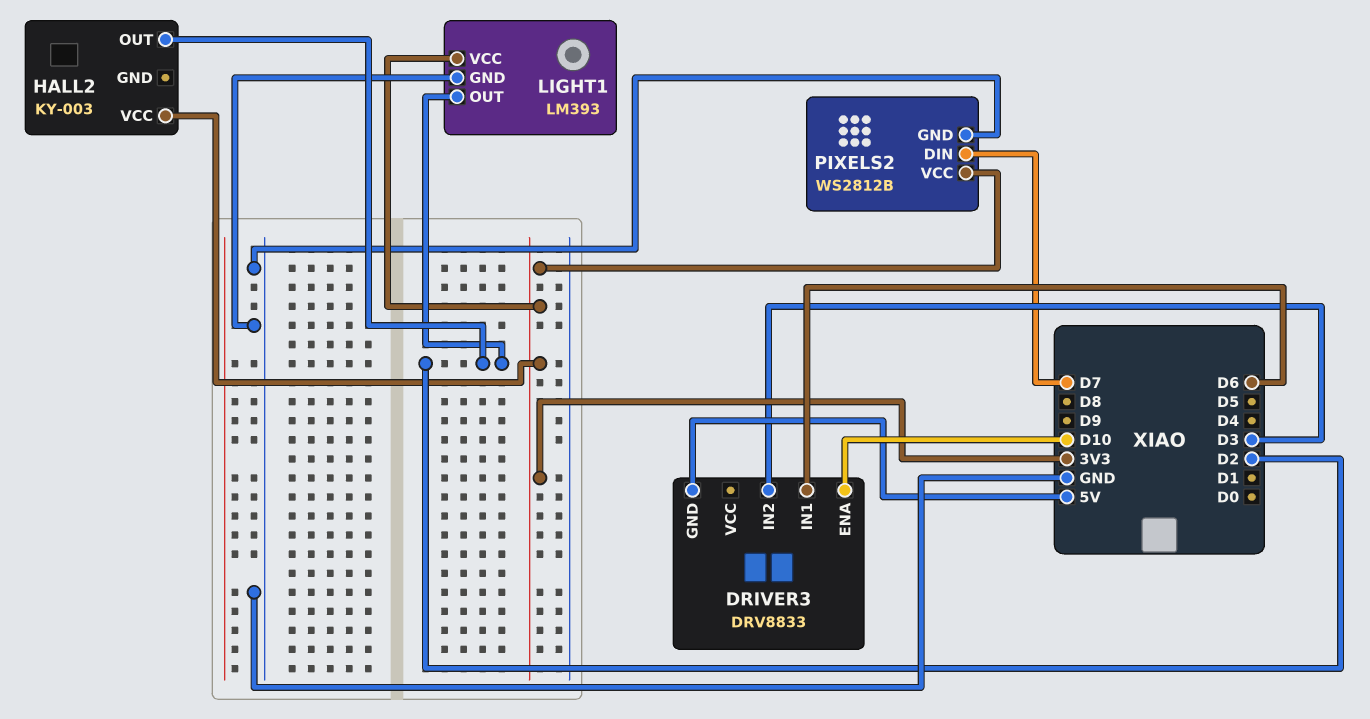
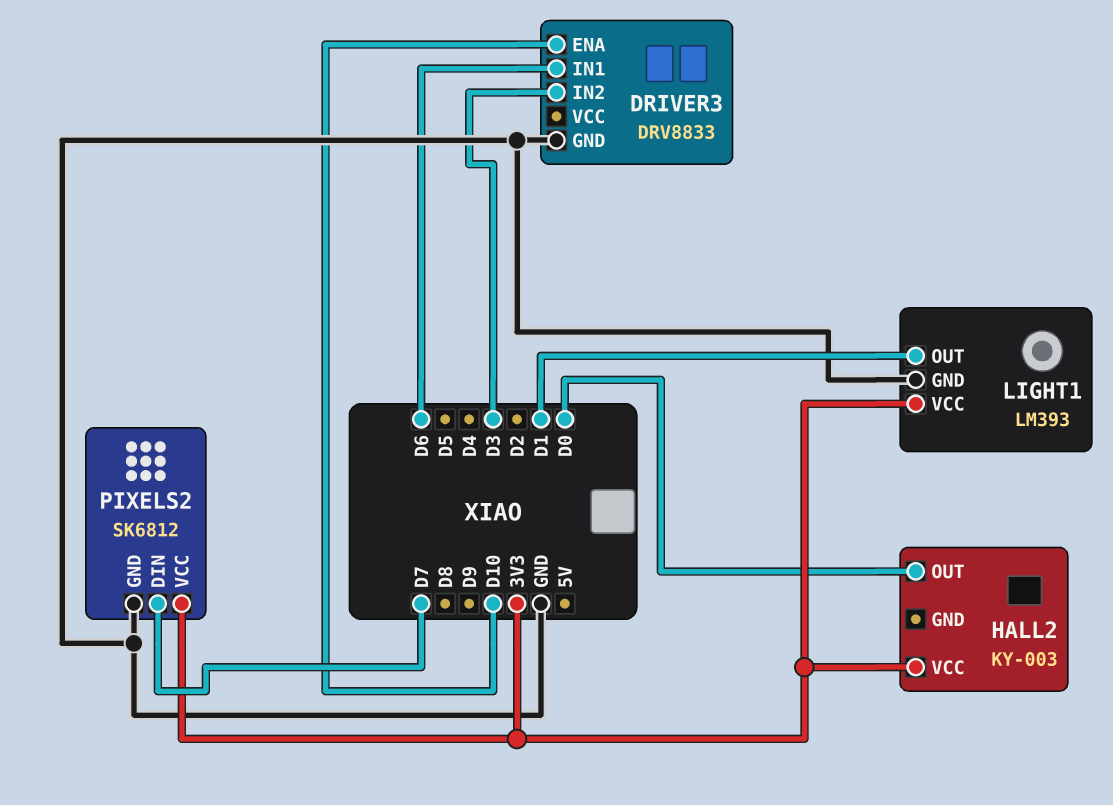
DRIVER3 pin GND: 5V -> GND
HALL2 pin OUT: D2 -> D0
LIGHT1 pin OUT: D2 -> D1
PIXELS2: WS2812B -> SK6812

